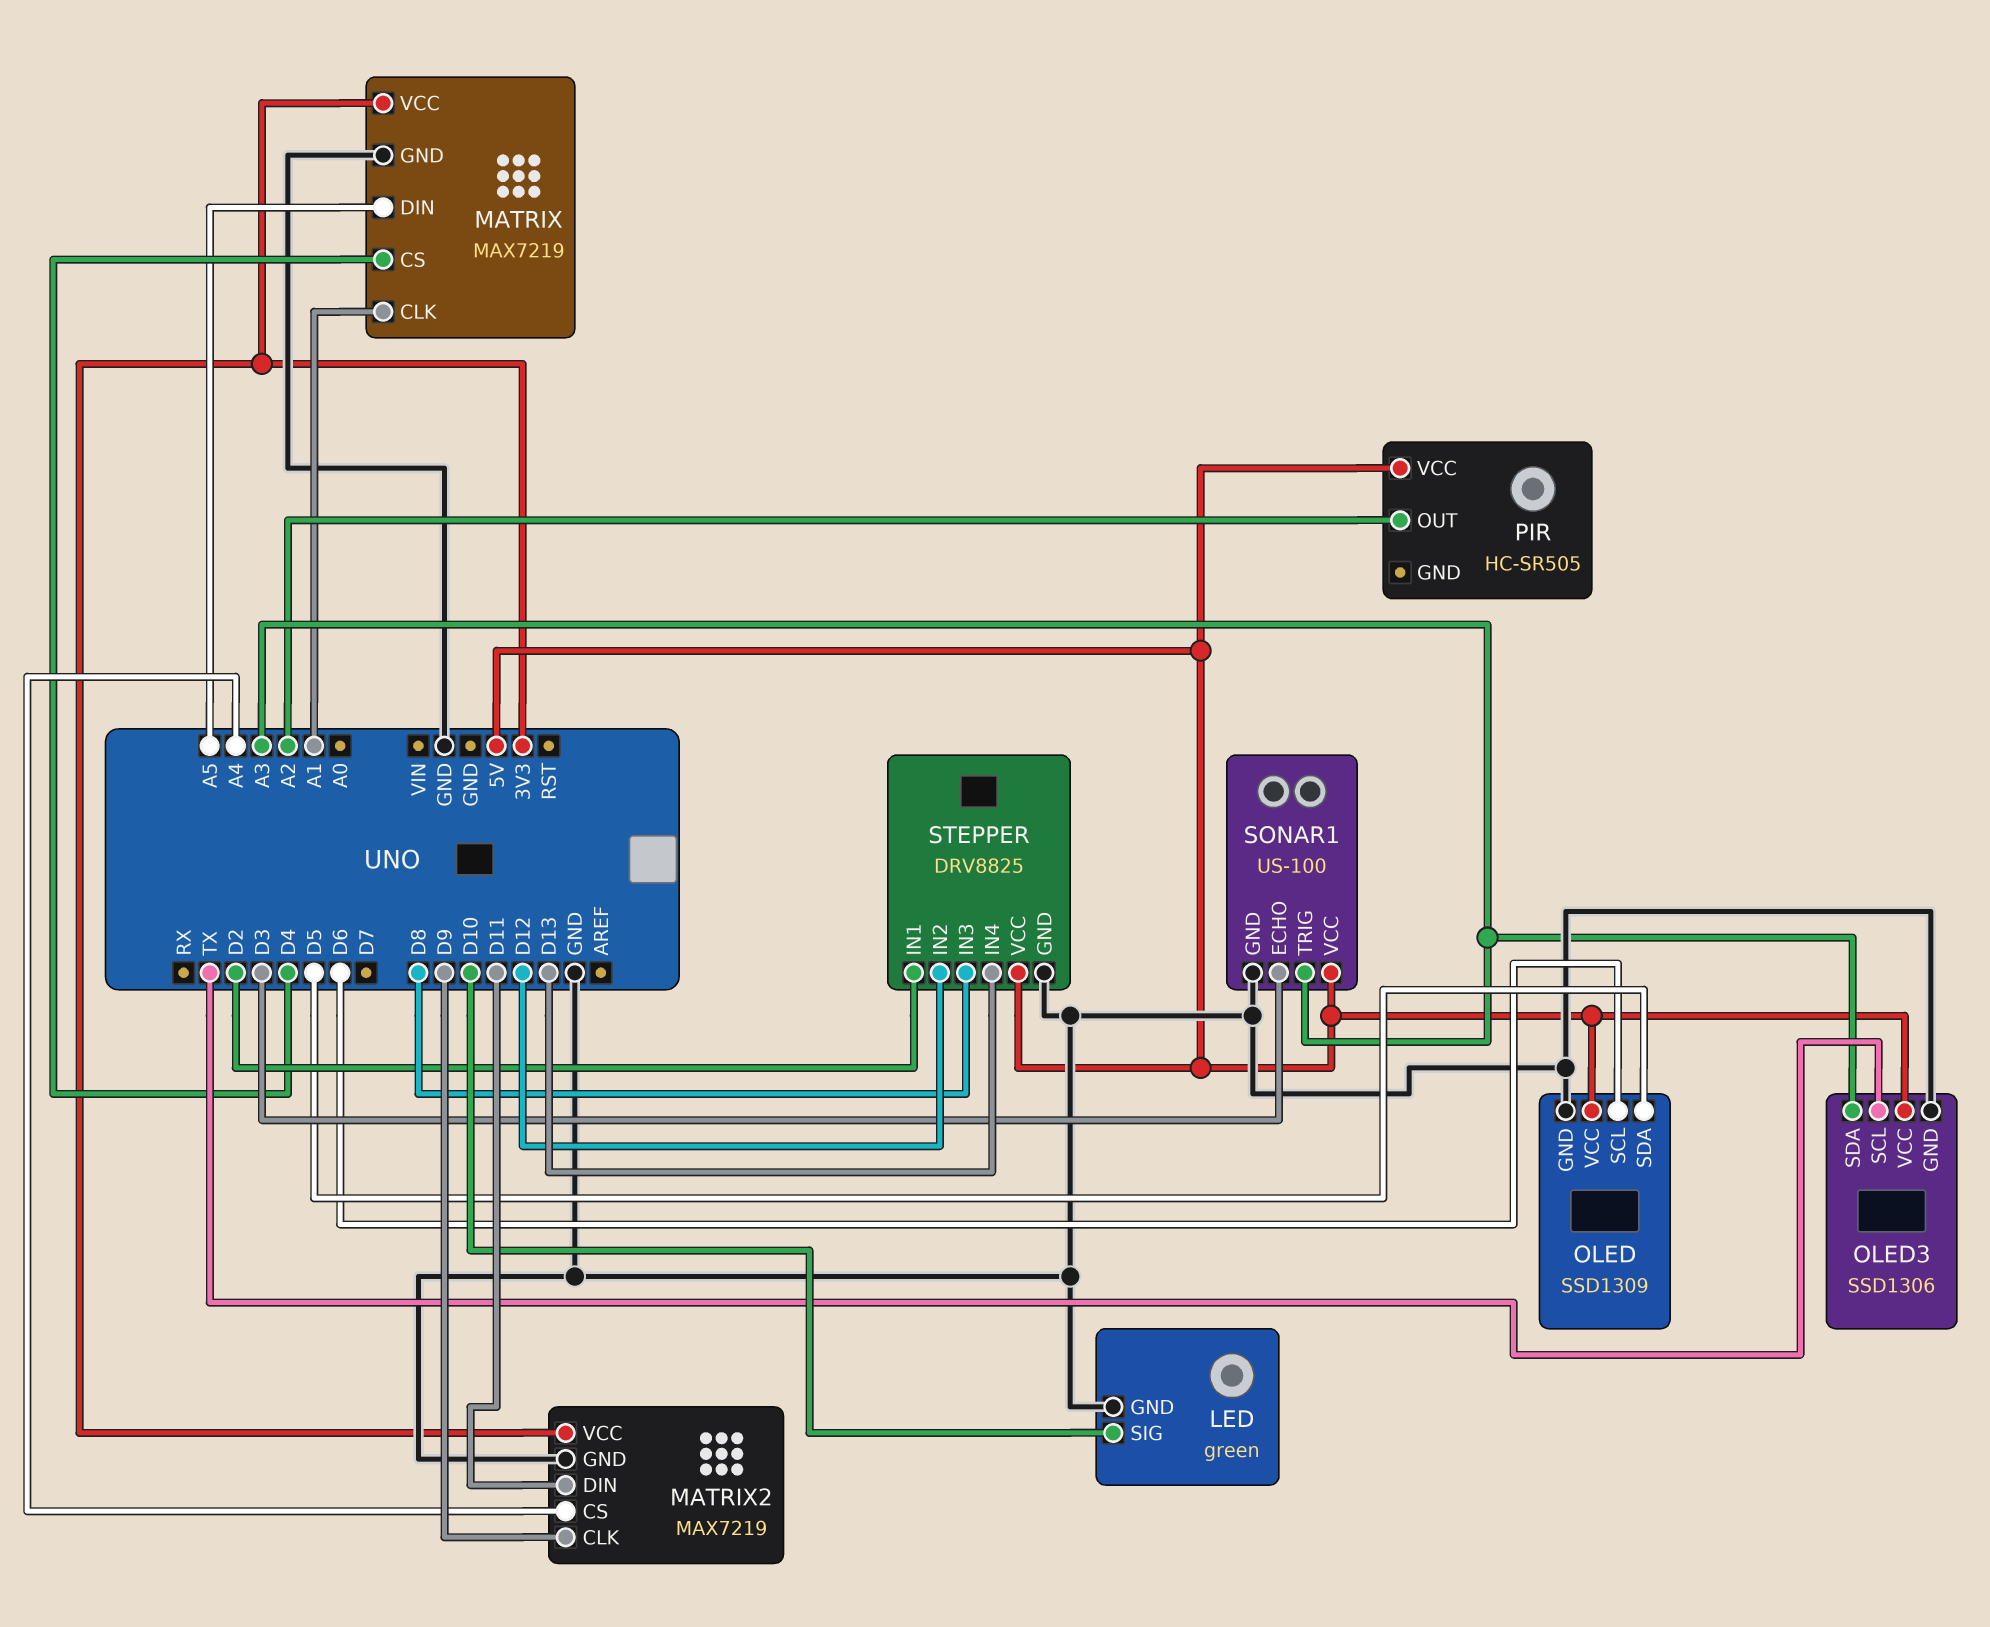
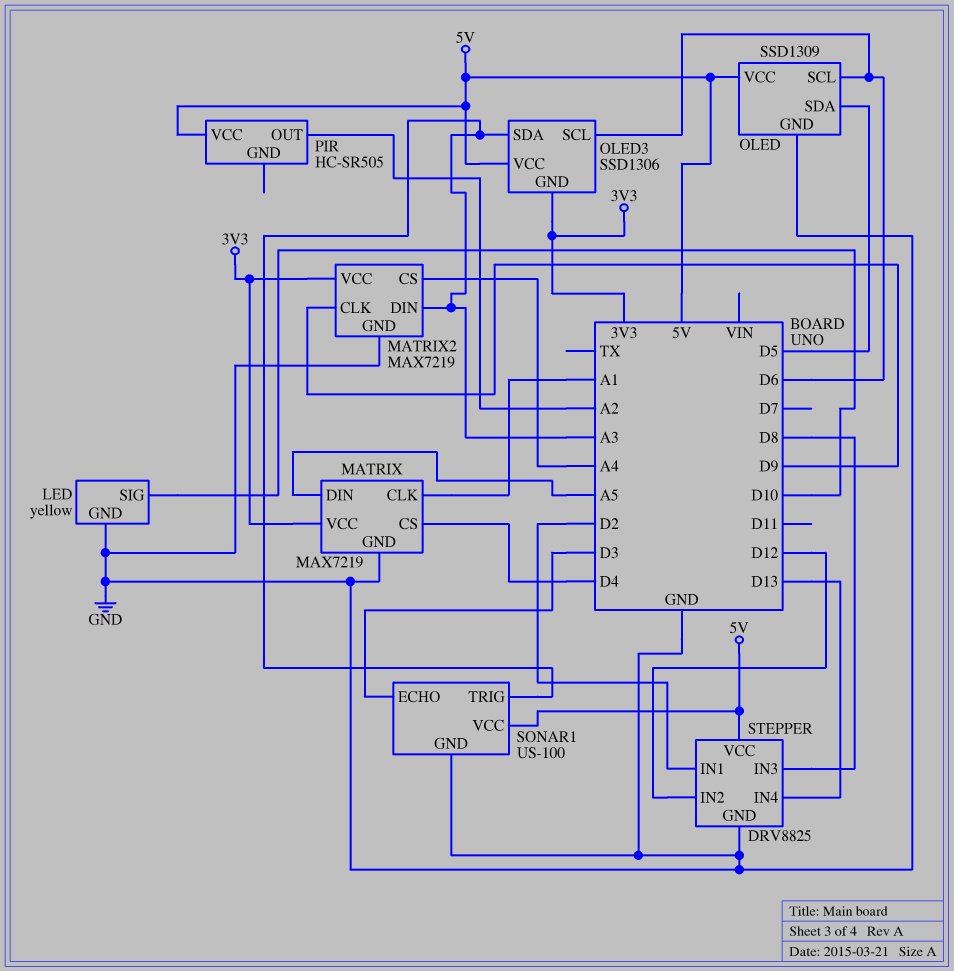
LED: green -> yellow
MATRIX2 pin DIN: D11 -> A3
OLED3 pin GND: GND -> 3V3
OLED3 pin SCL: TX -> D6

